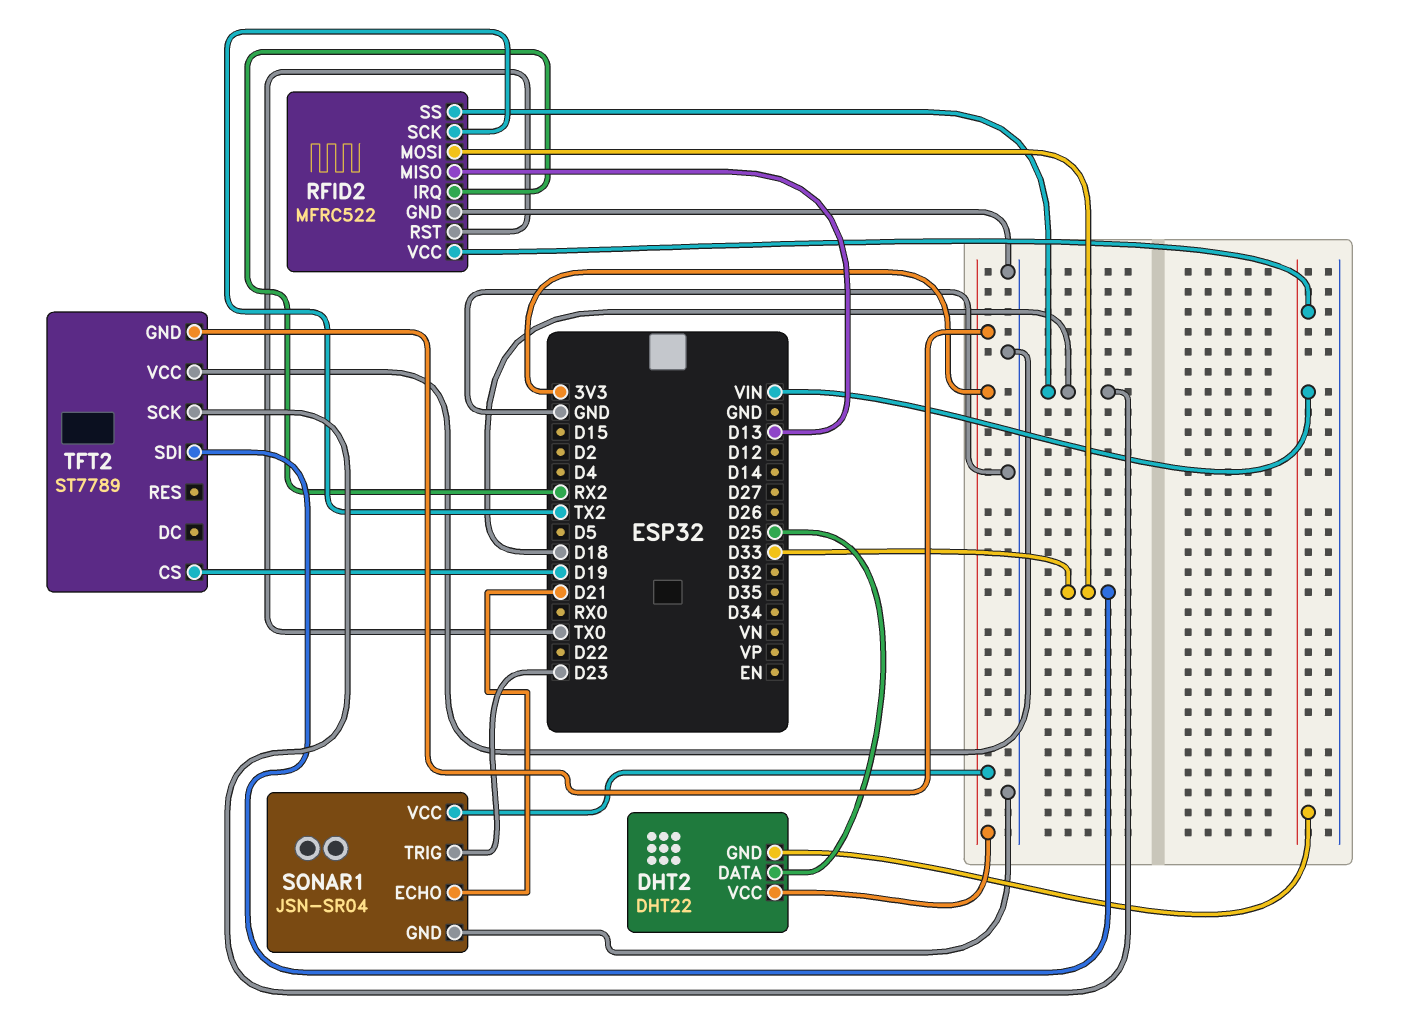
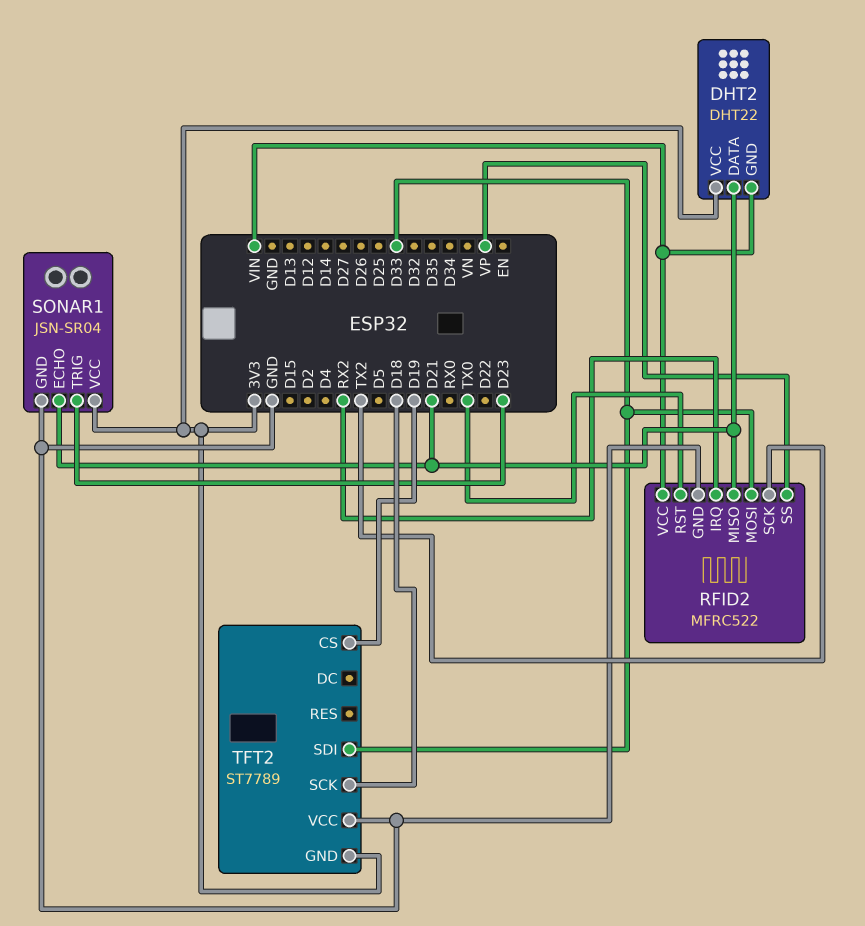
DHT2 pin DATA: D25 -> D21
RFID2 pin MISO: D13 -> D21
RFID2 pin SS: D18 -> VP

